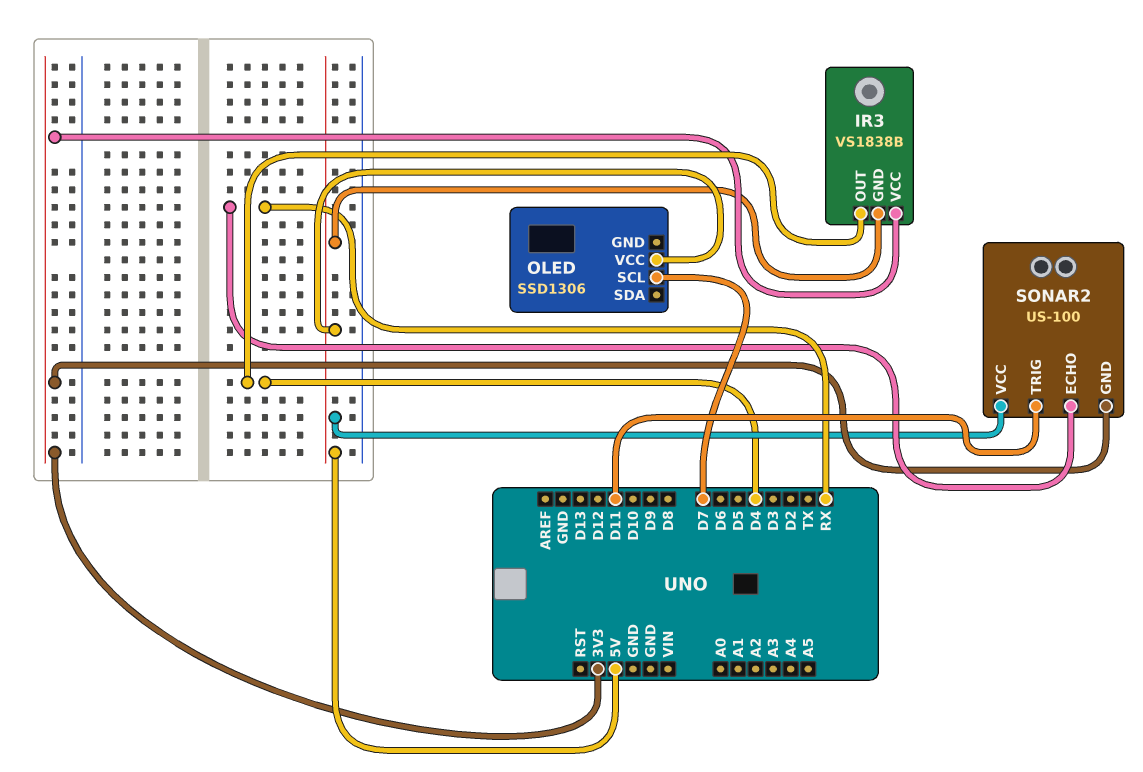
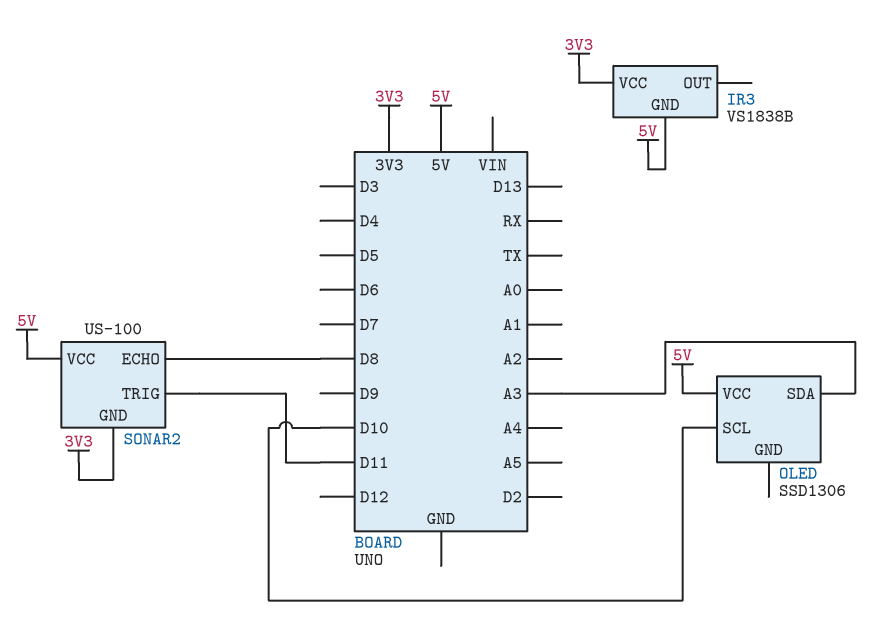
IR3 pin OUT: D4 -> none
OLED pin SCL: D7 -> D10
OLED pin SDA: none -> A3
SONAR2 pin ECHO: RX -> D8

